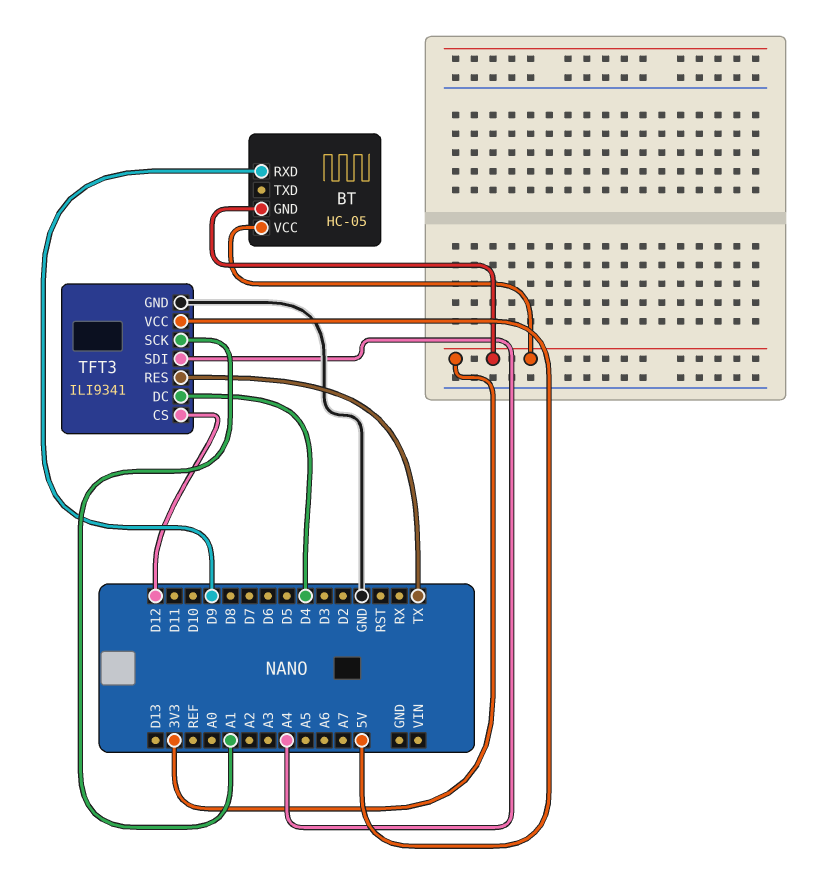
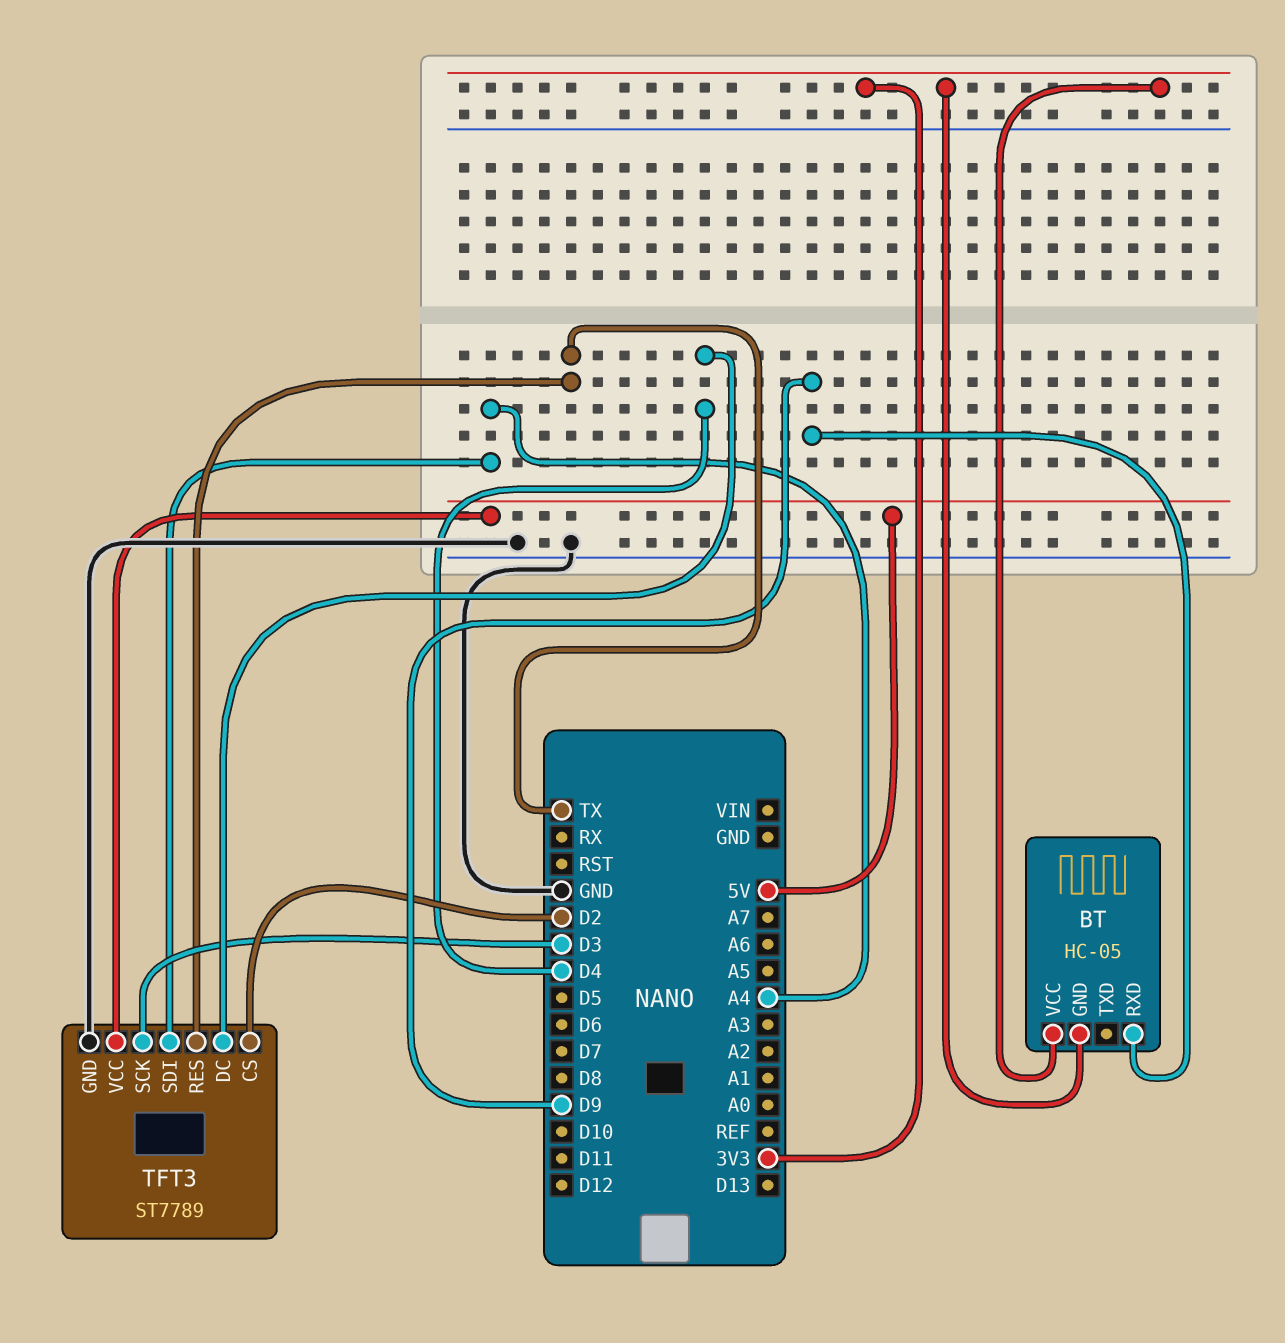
TFT3: ILI9341 -> ST7789
TFT3 pin CS: D12 -> D2
TFT3 pin SCK: A1 -> D3

